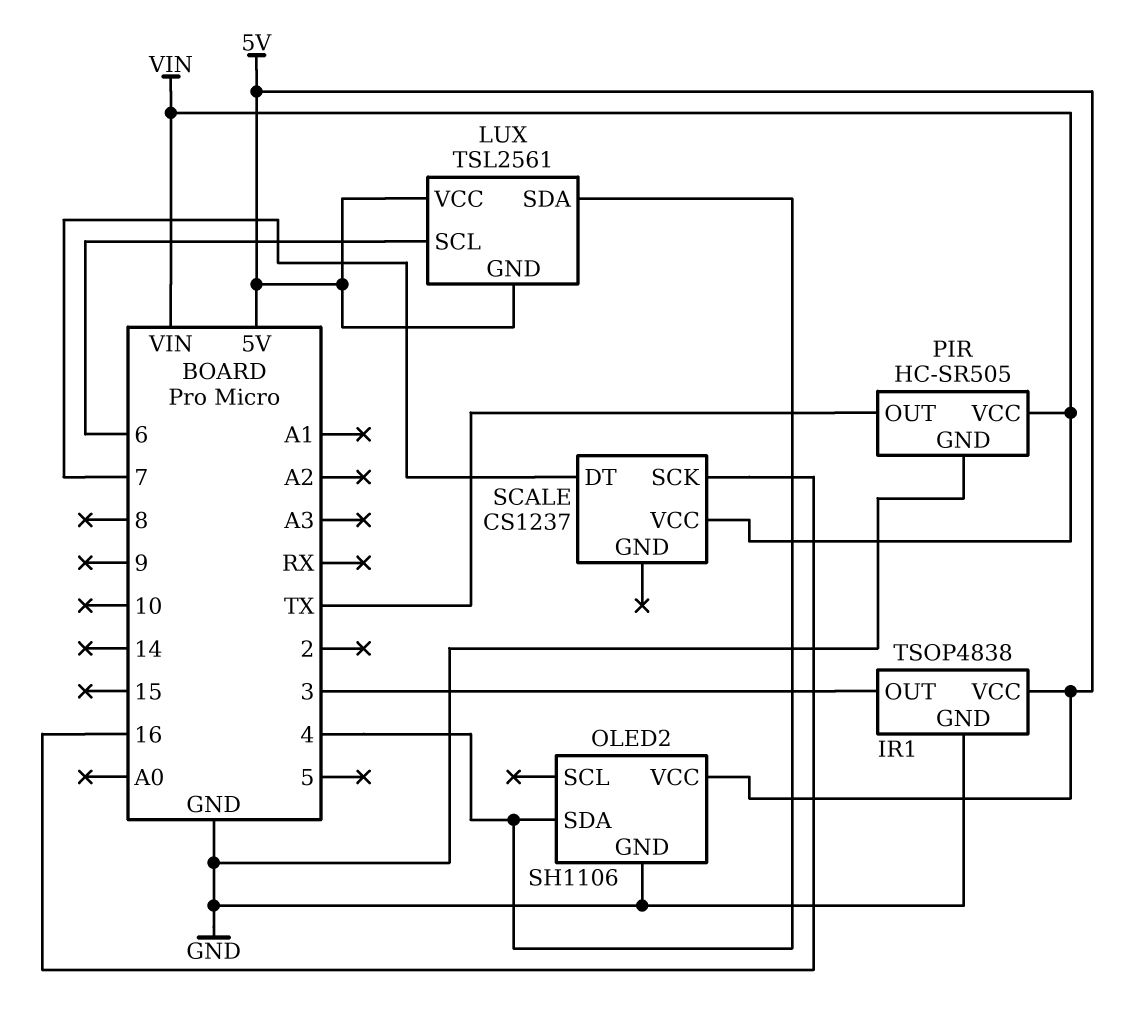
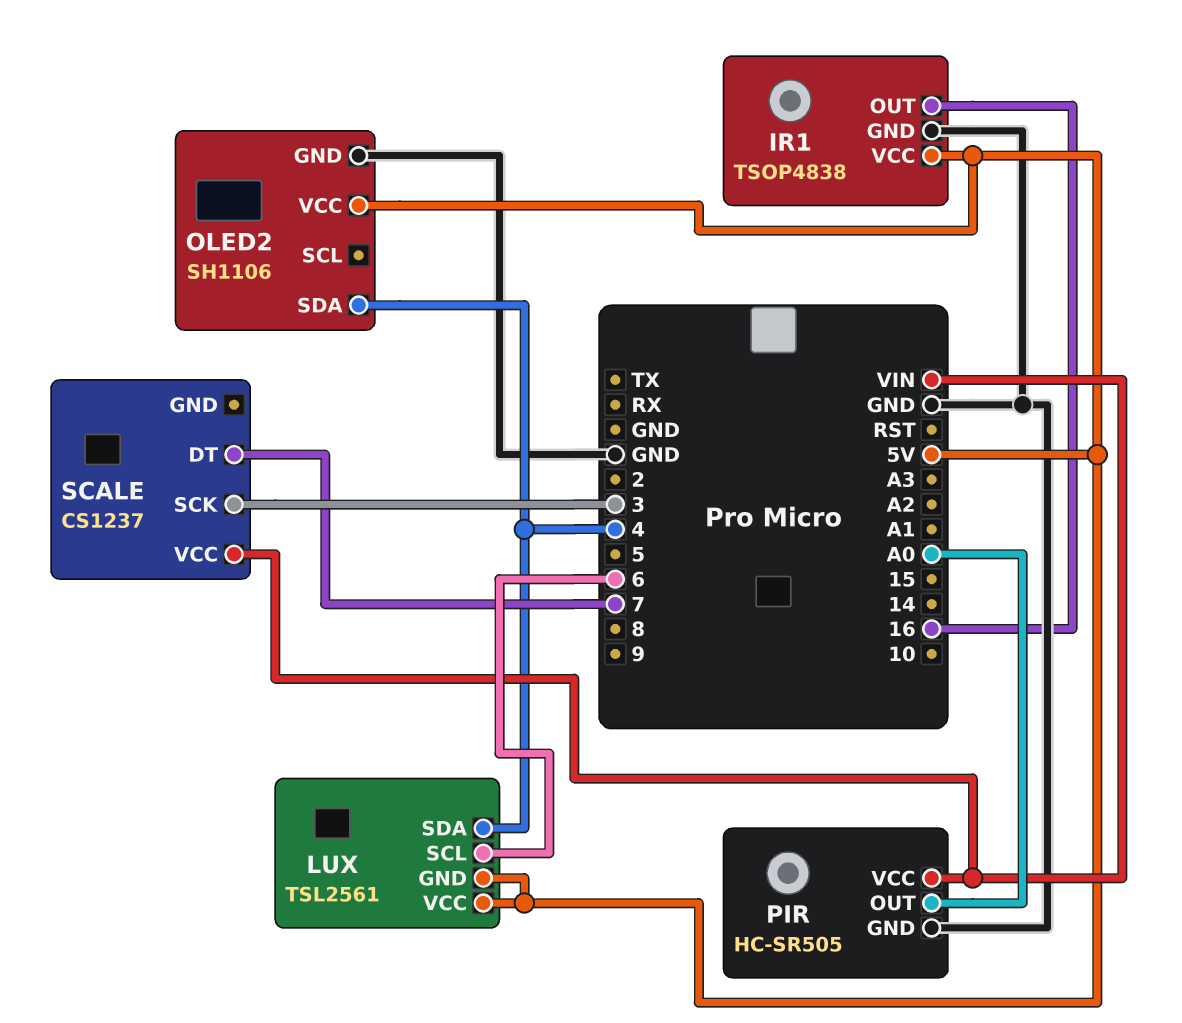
IR1 pin OUT: 3 -> 16
PIR pin OUT: TX -> A0
SCALE pin SCK: 16 -> 3

